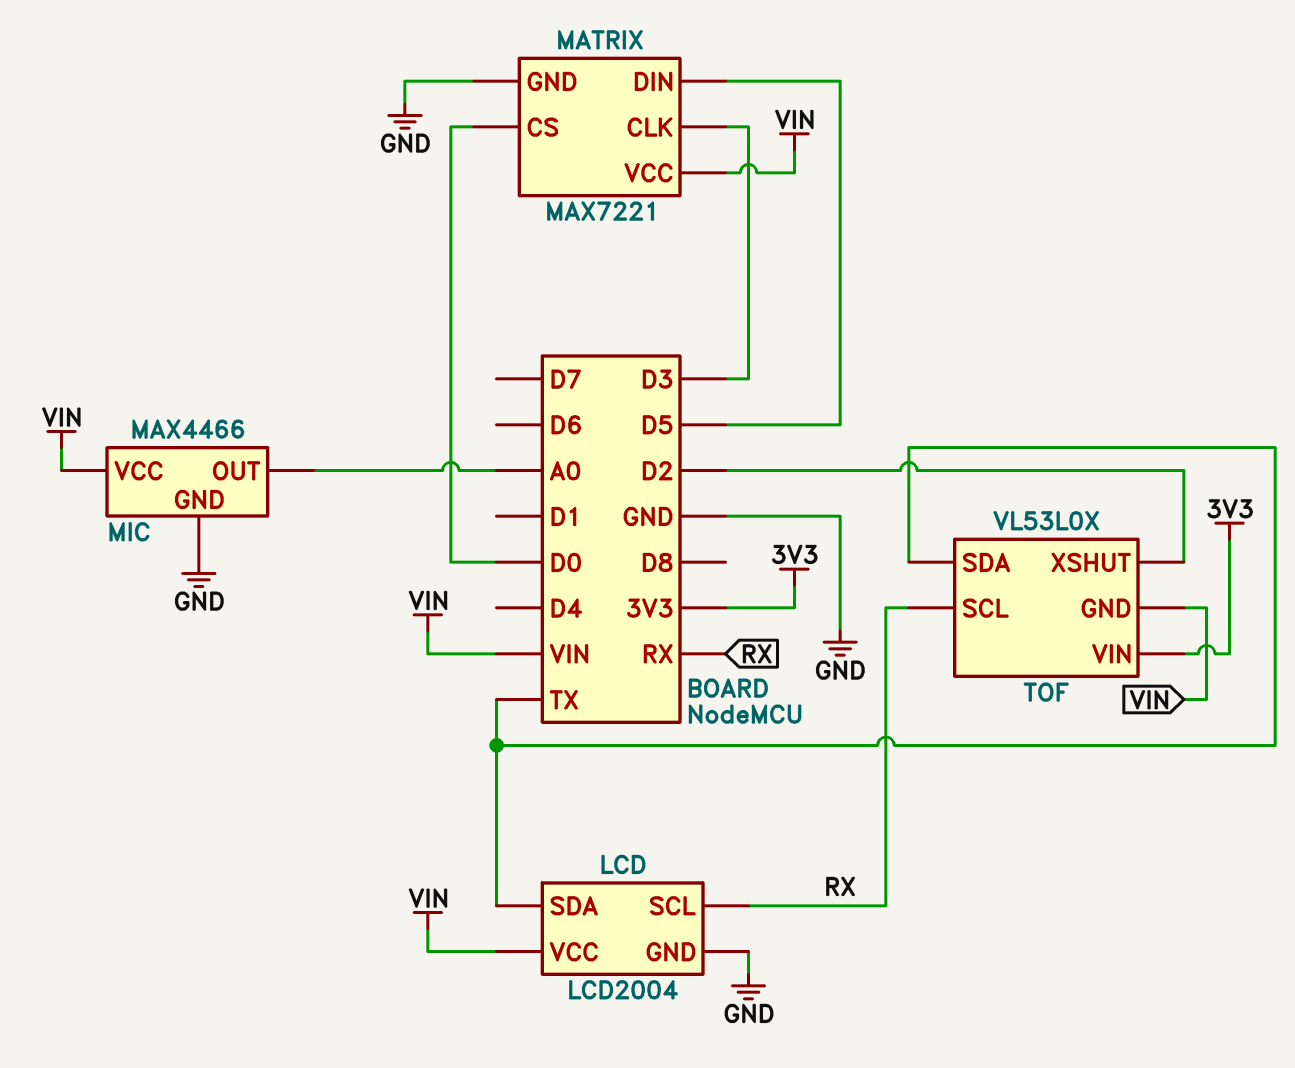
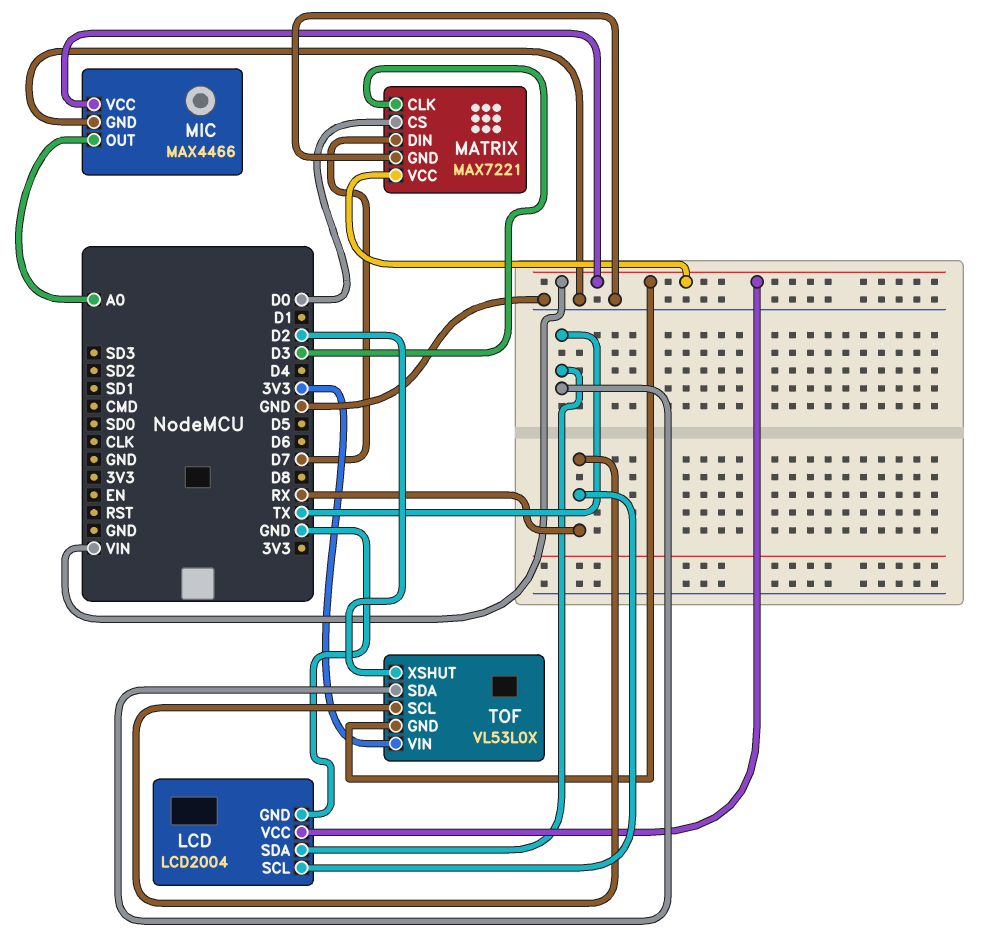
MATRIX pin DIN: D5 -> D7

